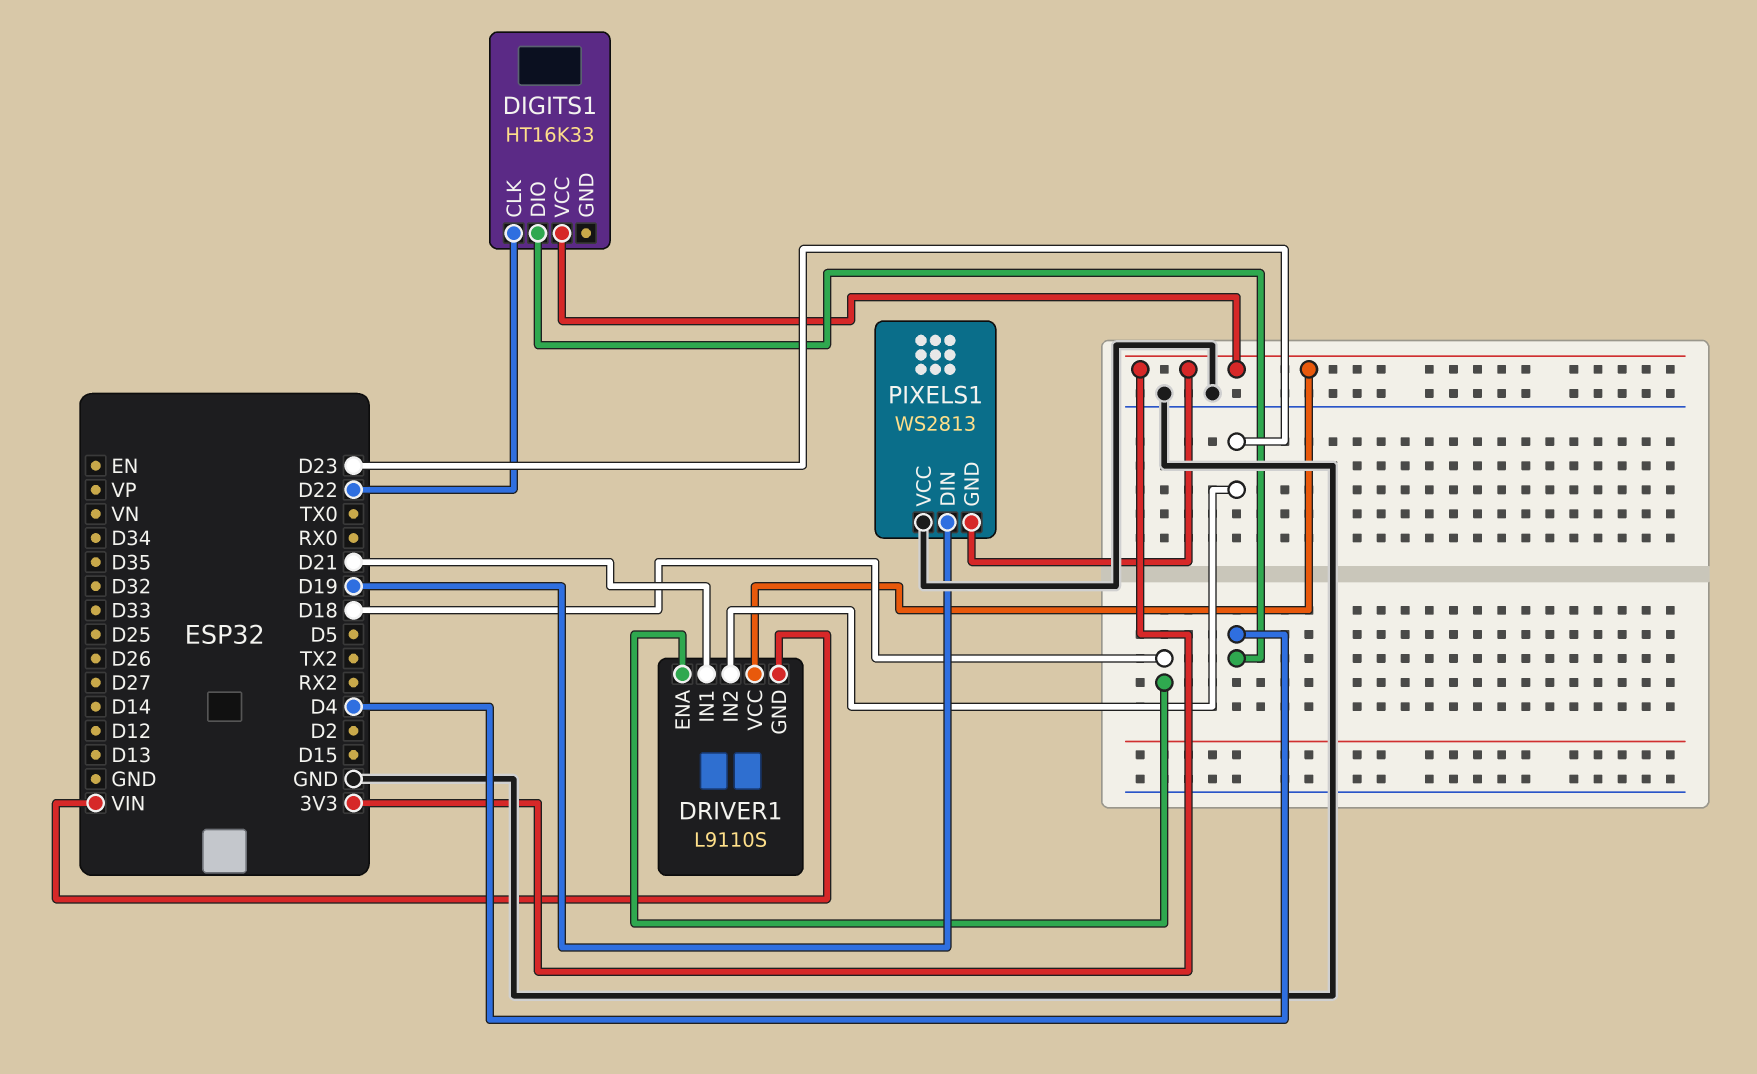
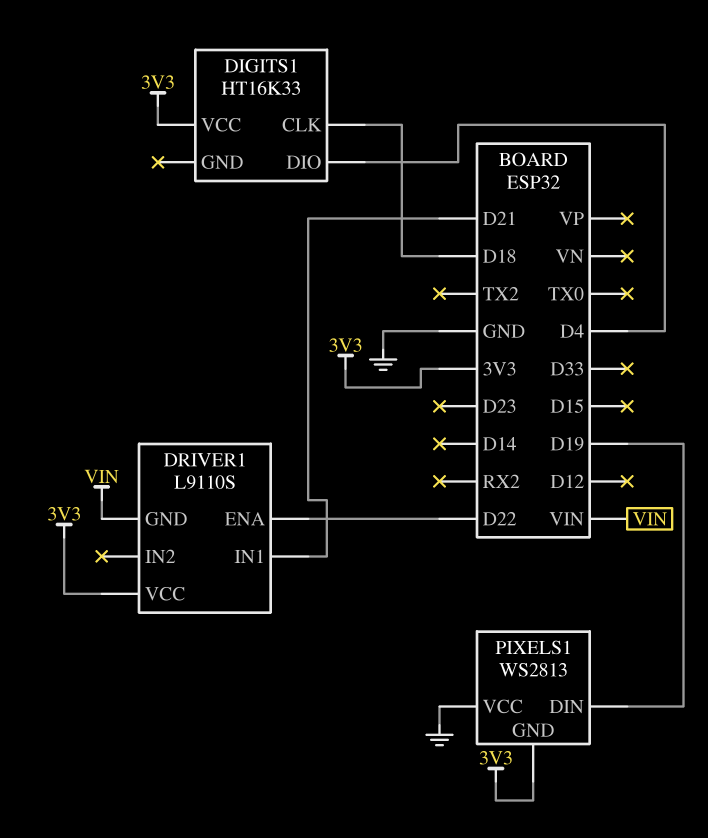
DIGITS1 pin CLK: D22 -> D18
DRIVER1 pin ENA: D18 -> D22
DRIVER1 pin IN2: D23 -> none

